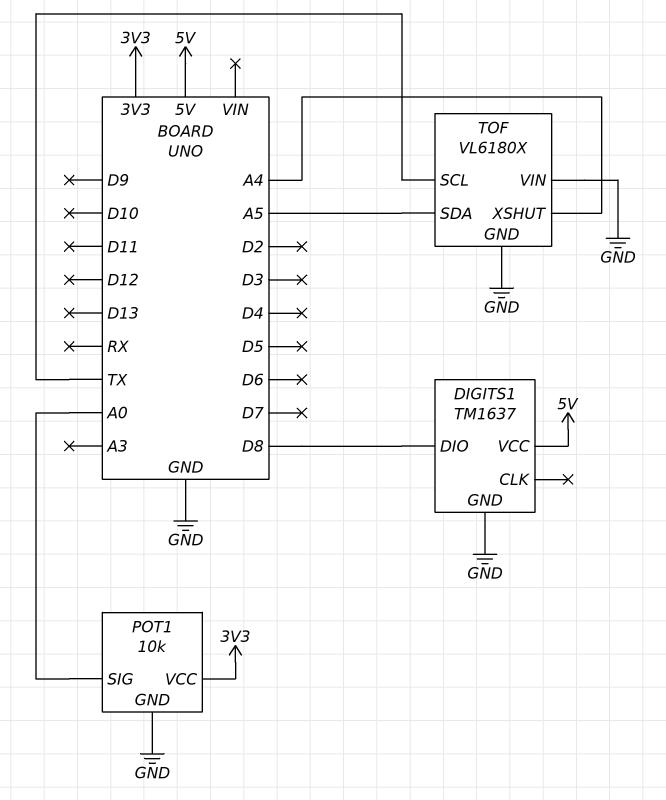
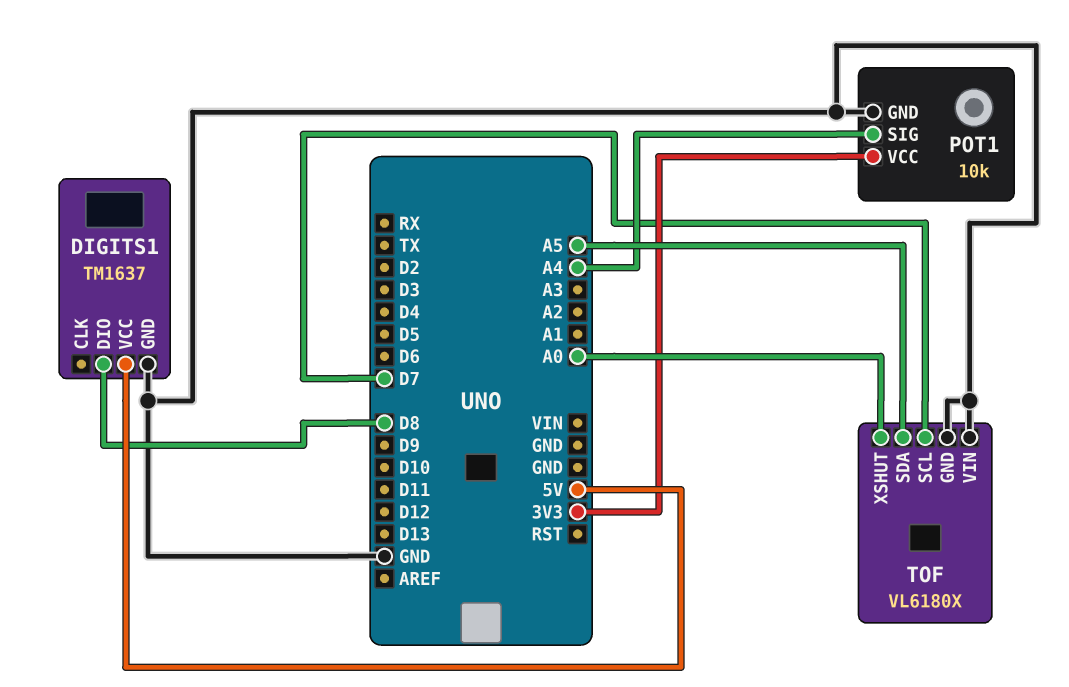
POT1 pin SIG: A0 -> A4
TOF pin SCL: TX -> D7
TOF pin XSHUT: A4 -> A0

